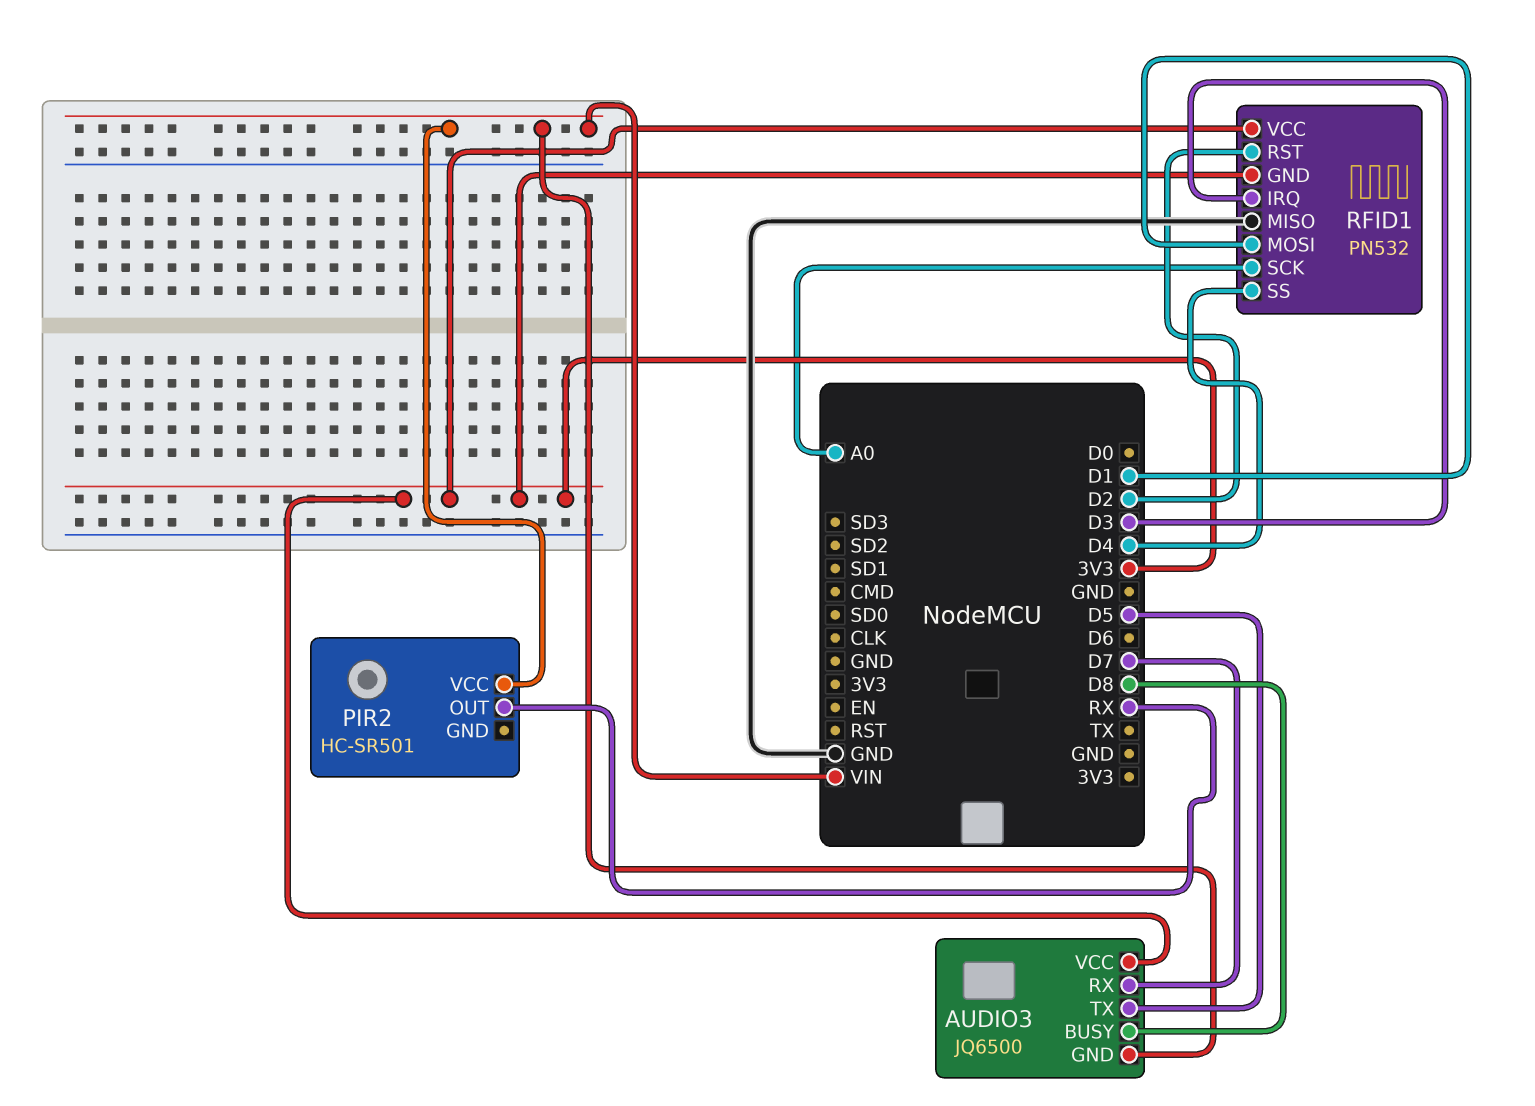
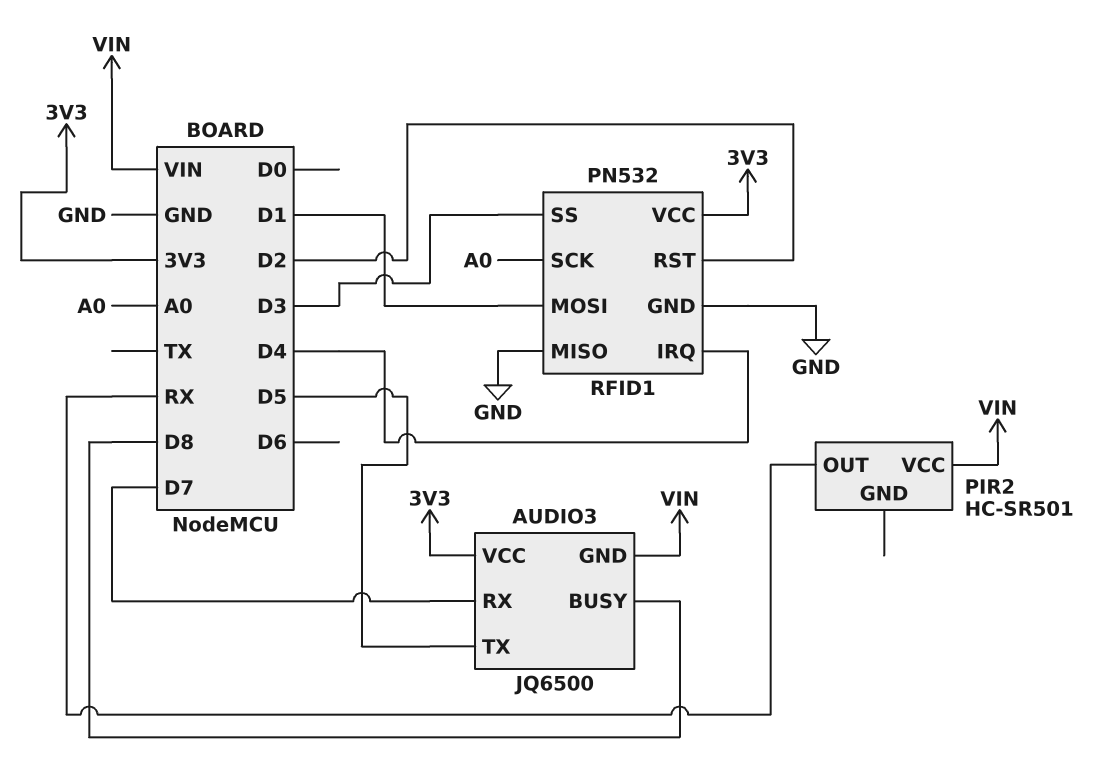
RFID1 pin GND: 3V3 -> GND
RFID1 pin IRQ: D3 -> D4
RFID1 pin SS: D4 -> D3

